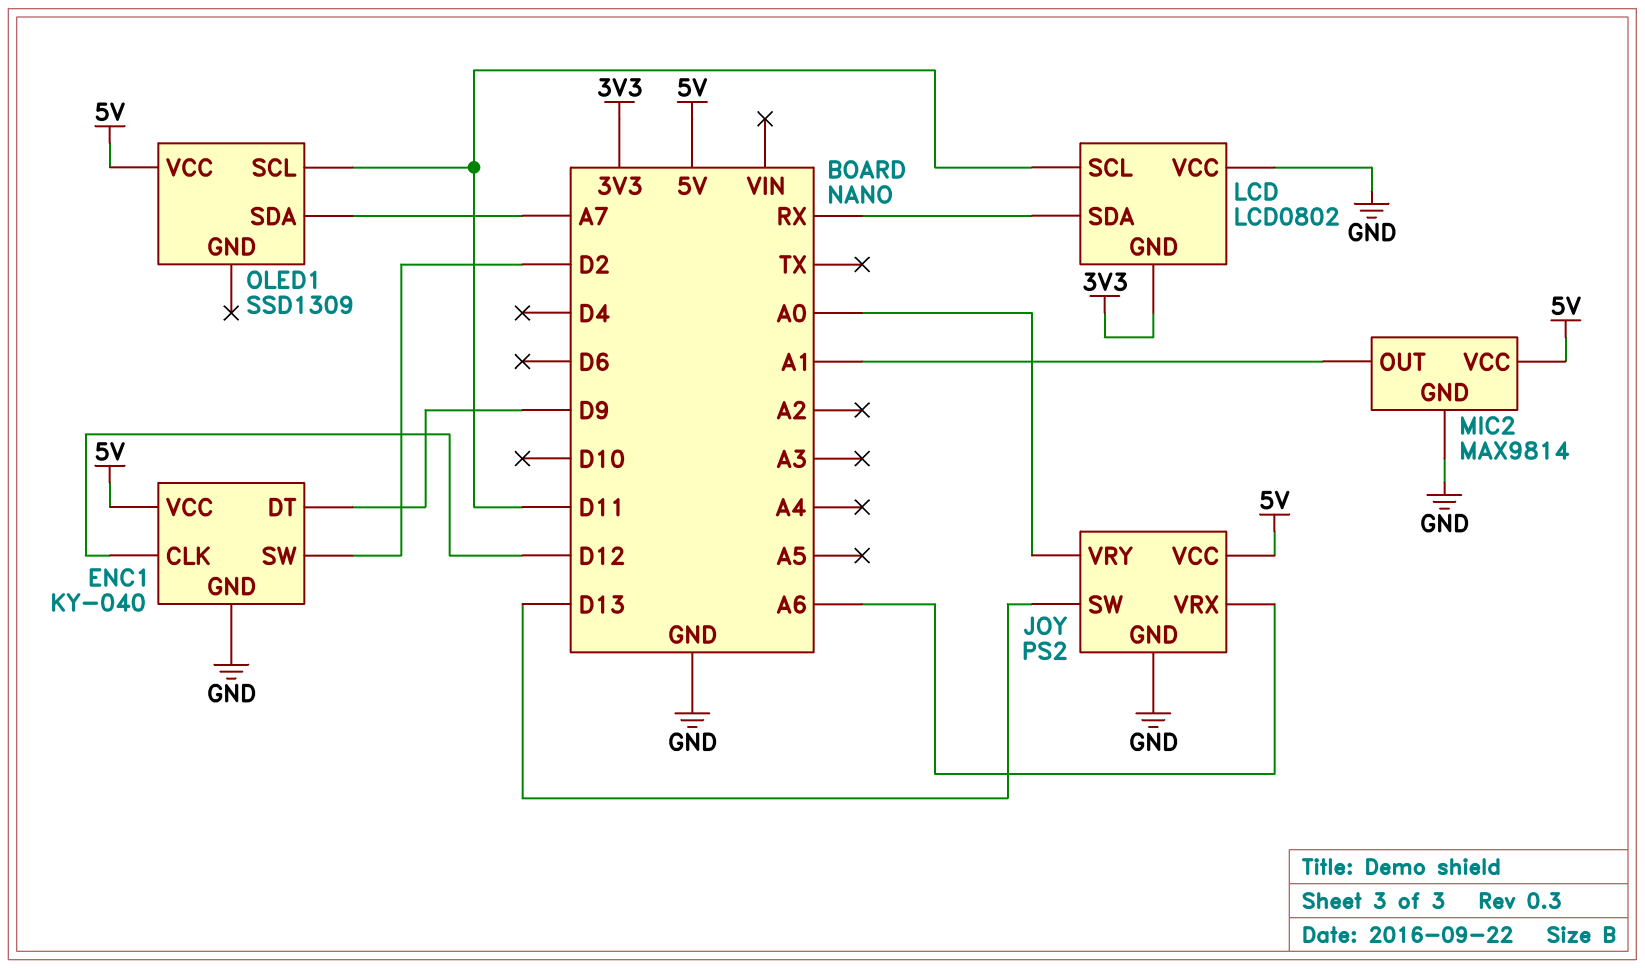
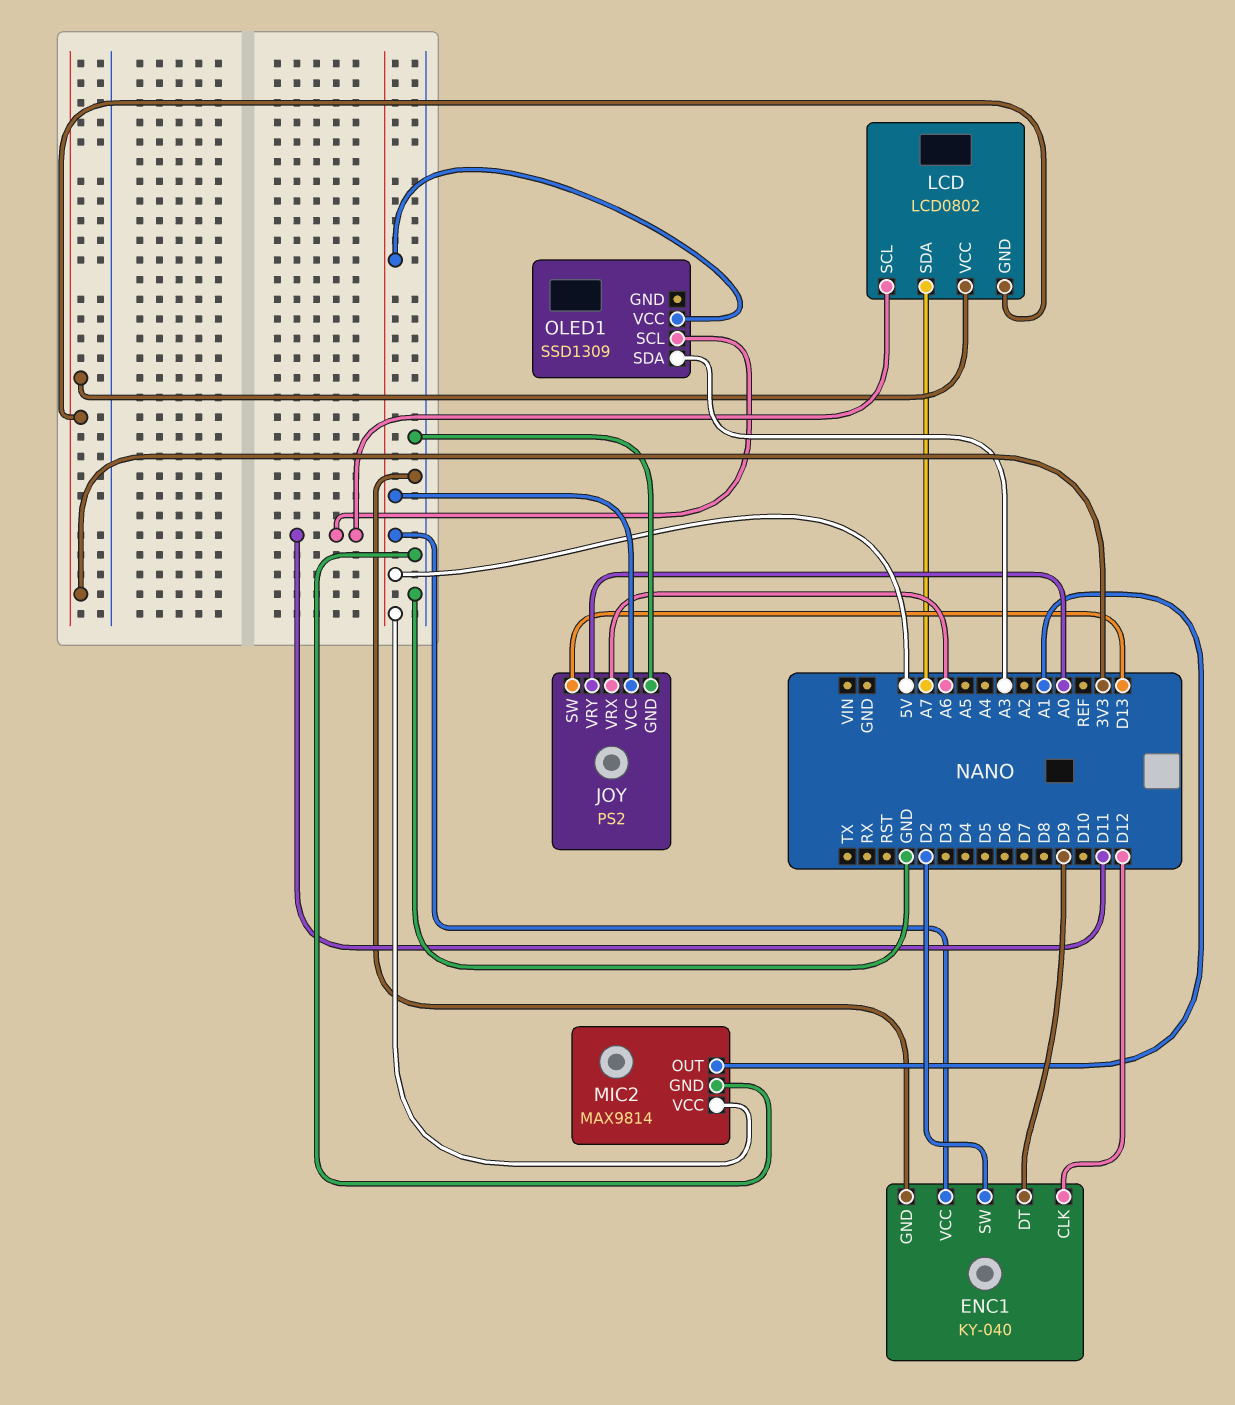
LCD pin SDA: RX -> A7
LCD pin VCC: GND -> 3V3
OLED1 pin SDA: A7 -> A3

